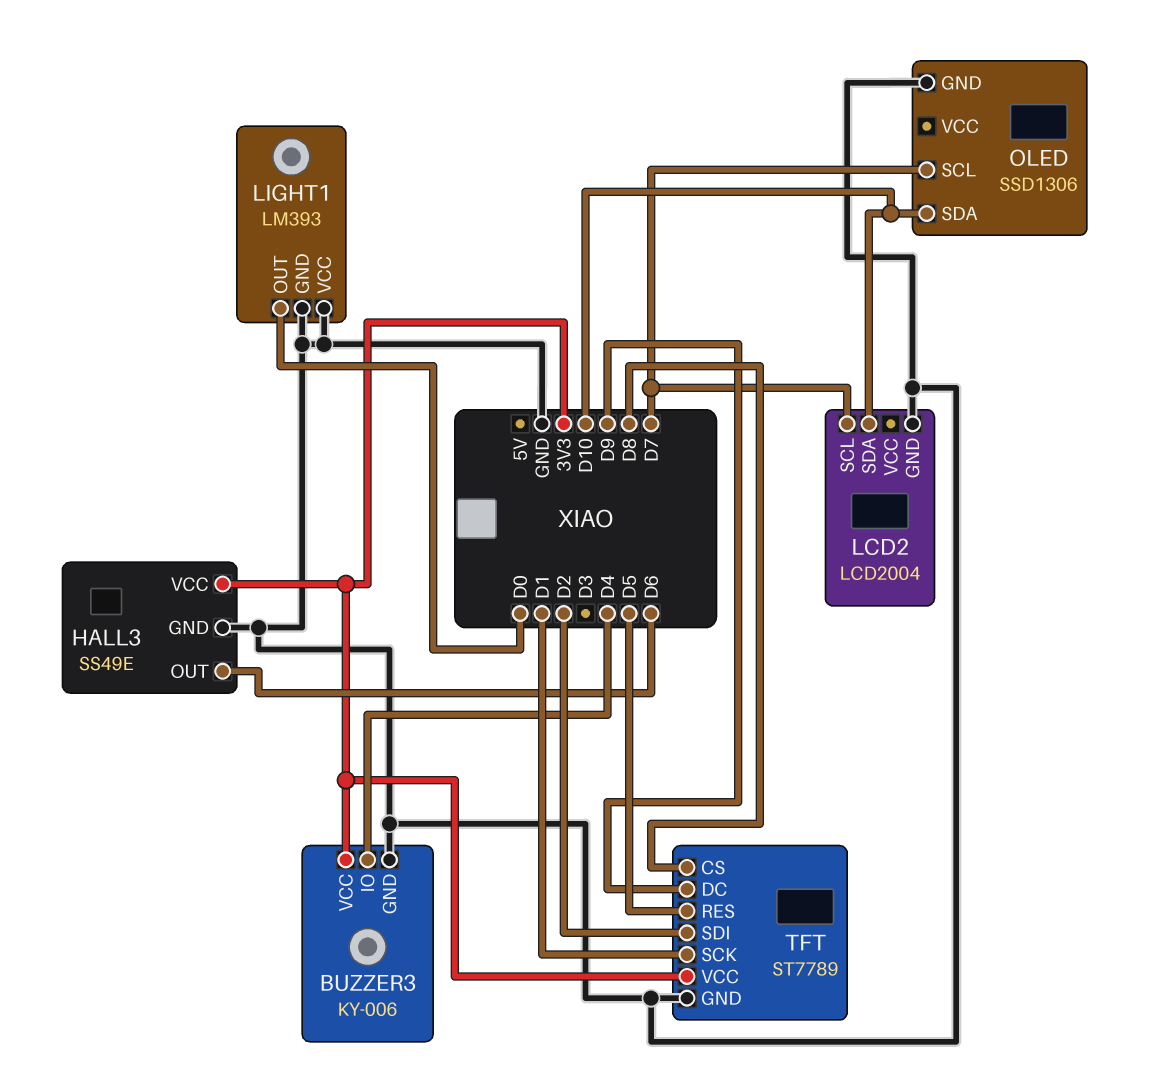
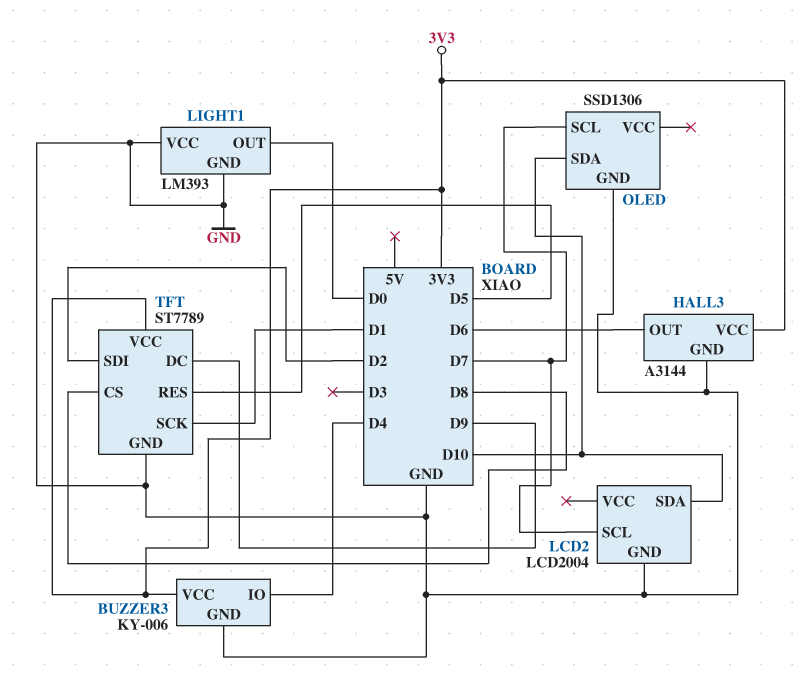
HALL3: SS49E -> A3144

